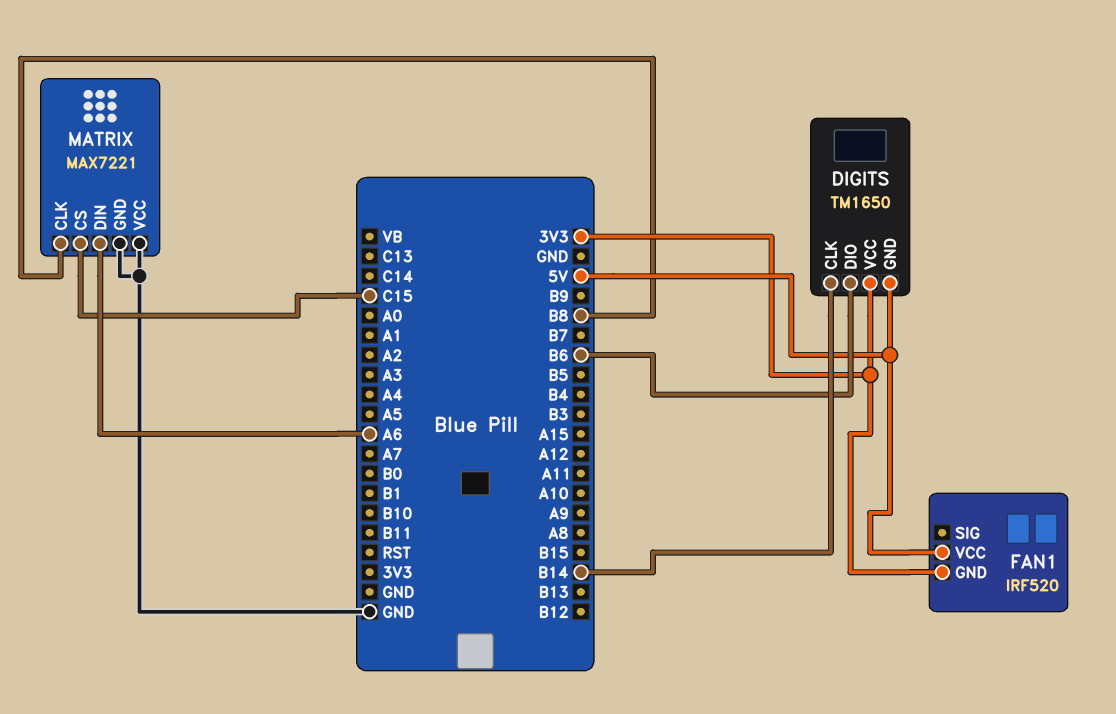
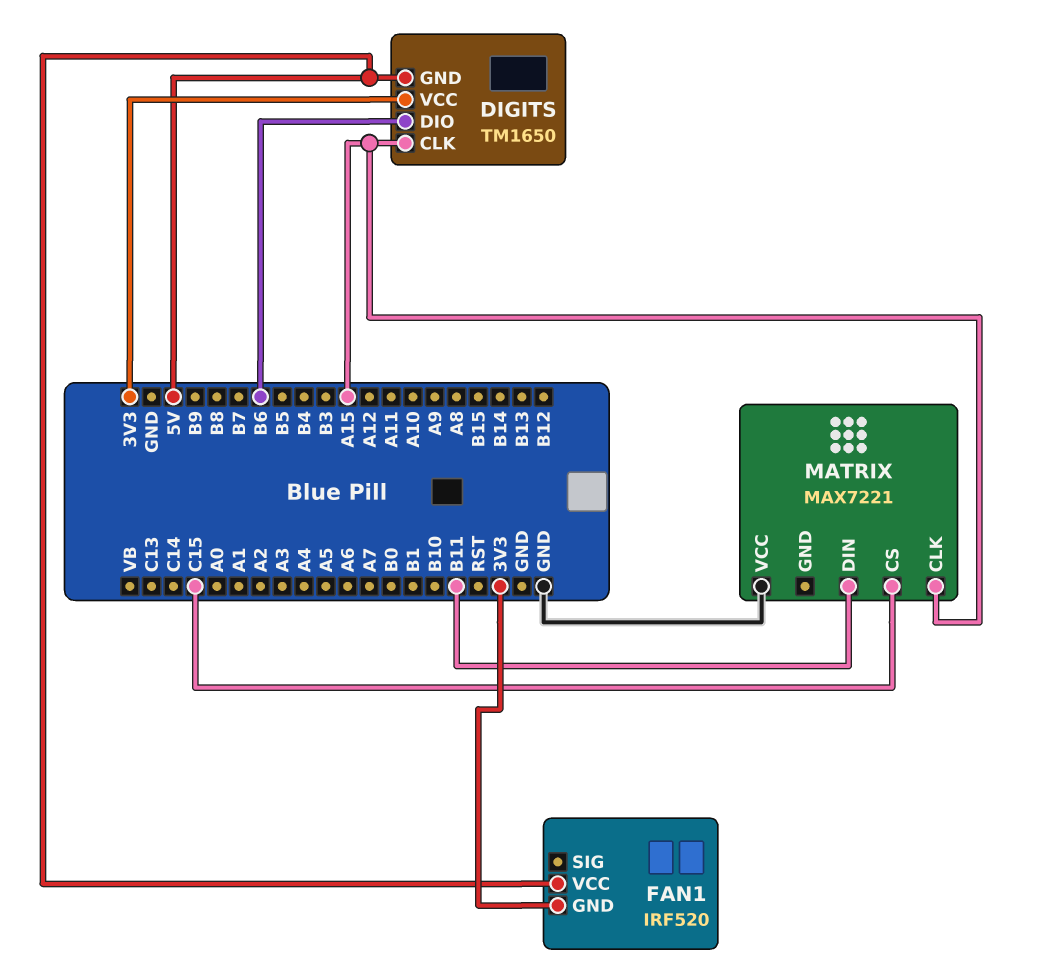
DIGITS pin CLK: B14 -> A15
MATRIX pin CLK: B8 -> A15
MATRIX pin DIN: A6 -> B11
MATRIX pin GND: GND -> none

